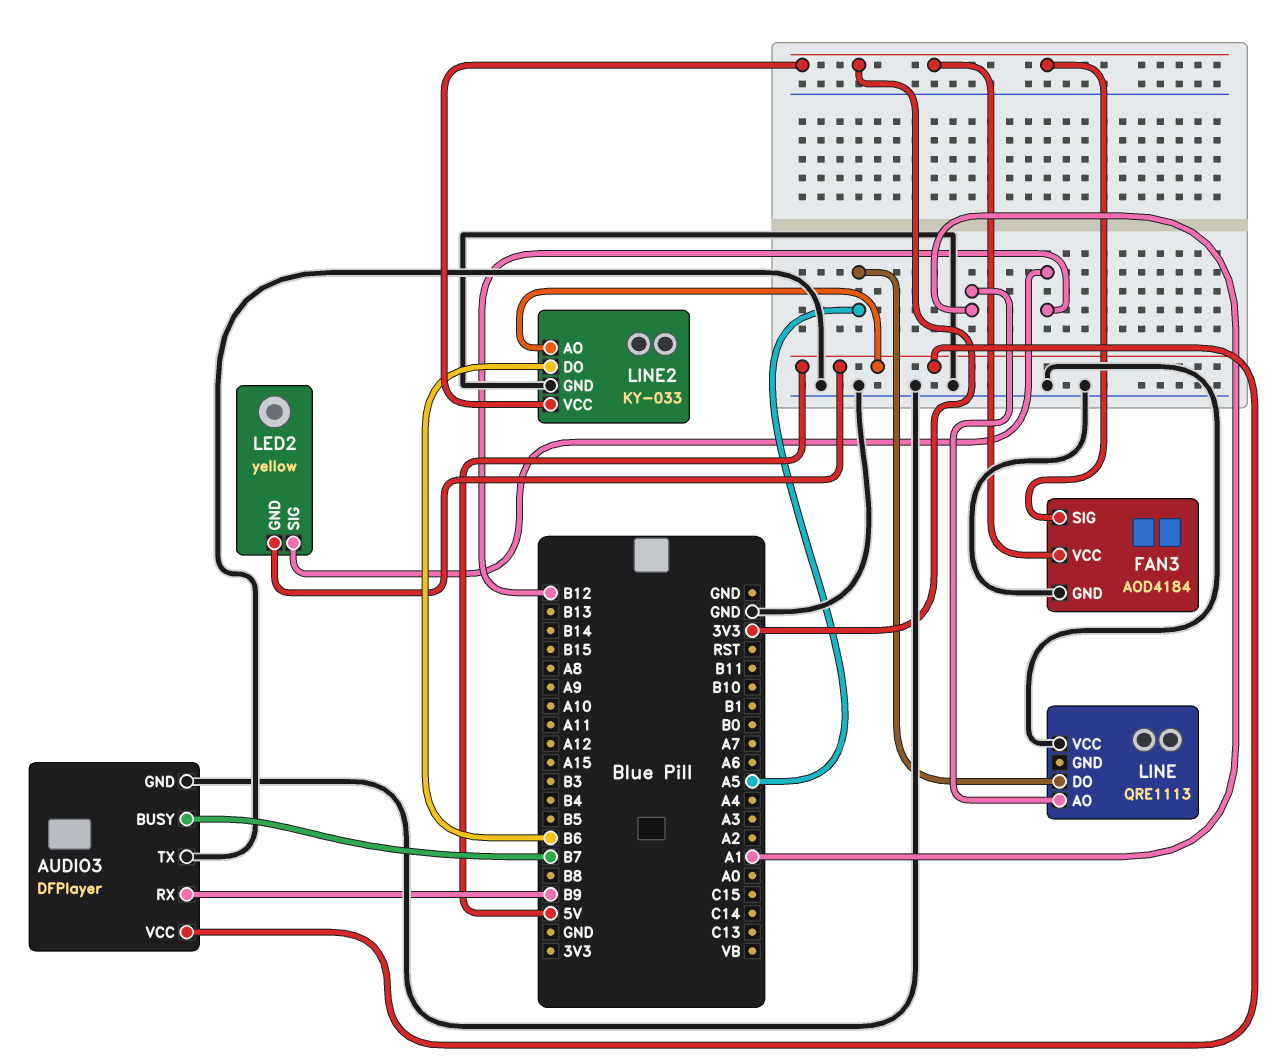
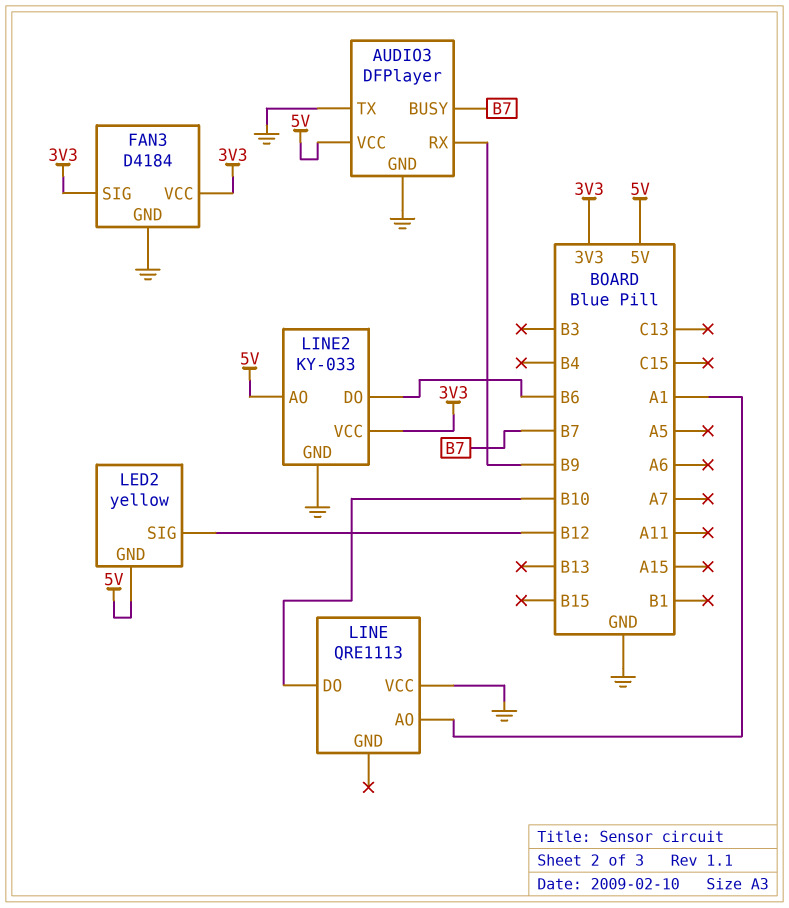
FAN3: AOD4184 -> D4184
LINE pin DO: A5 -> B10

